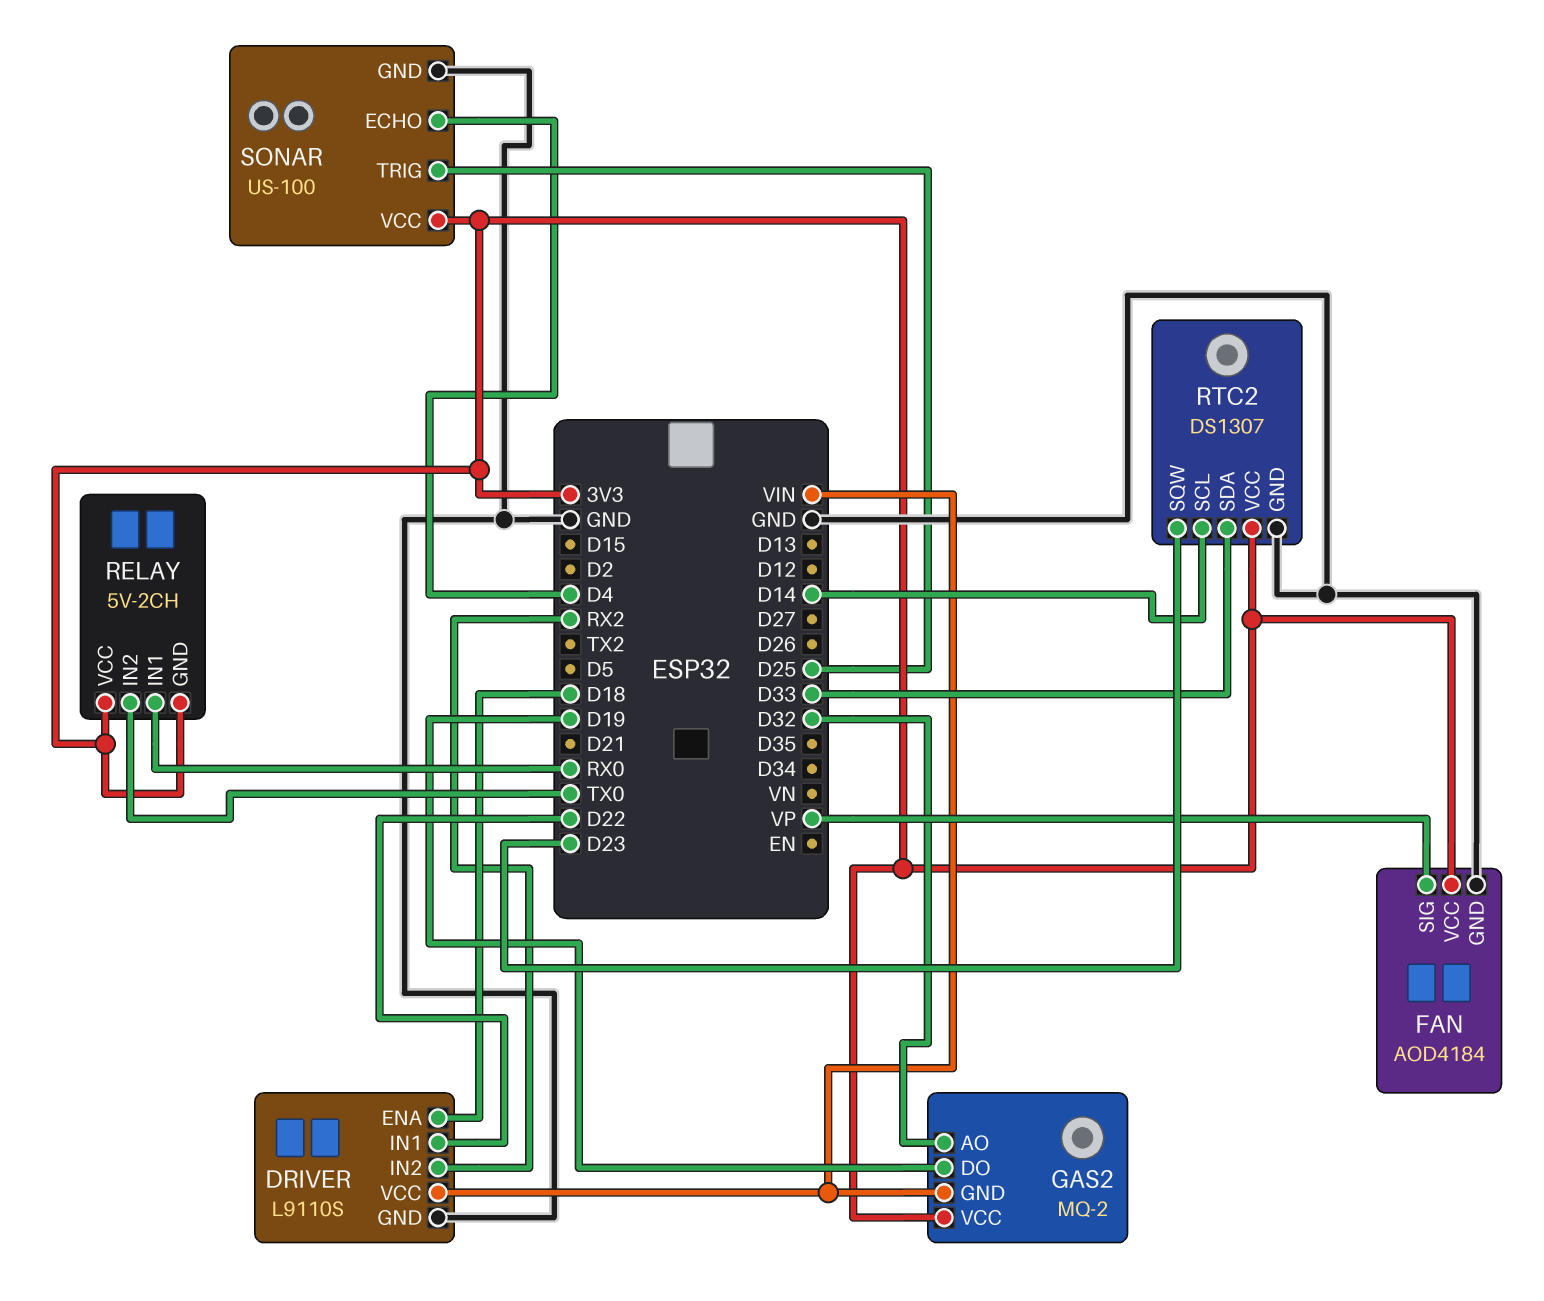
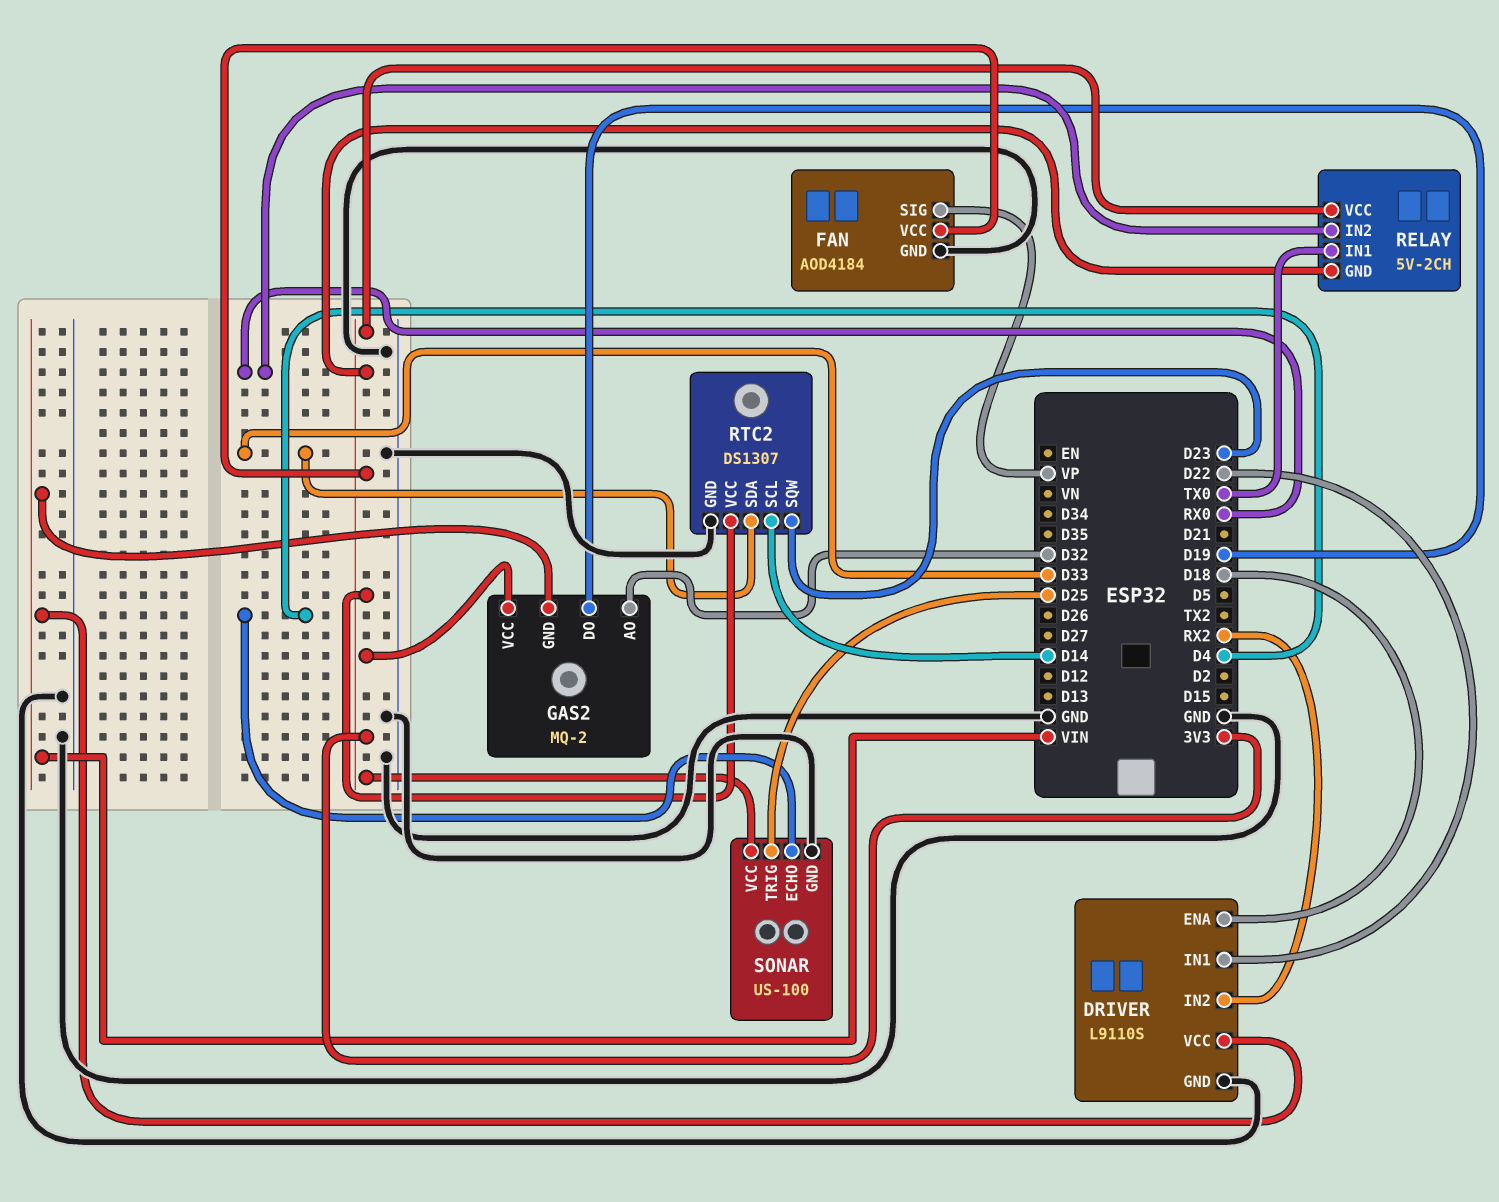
RELAY pin IN1: RX0 -> TX0
RELAY pin IN2: TX0 -> RX0

